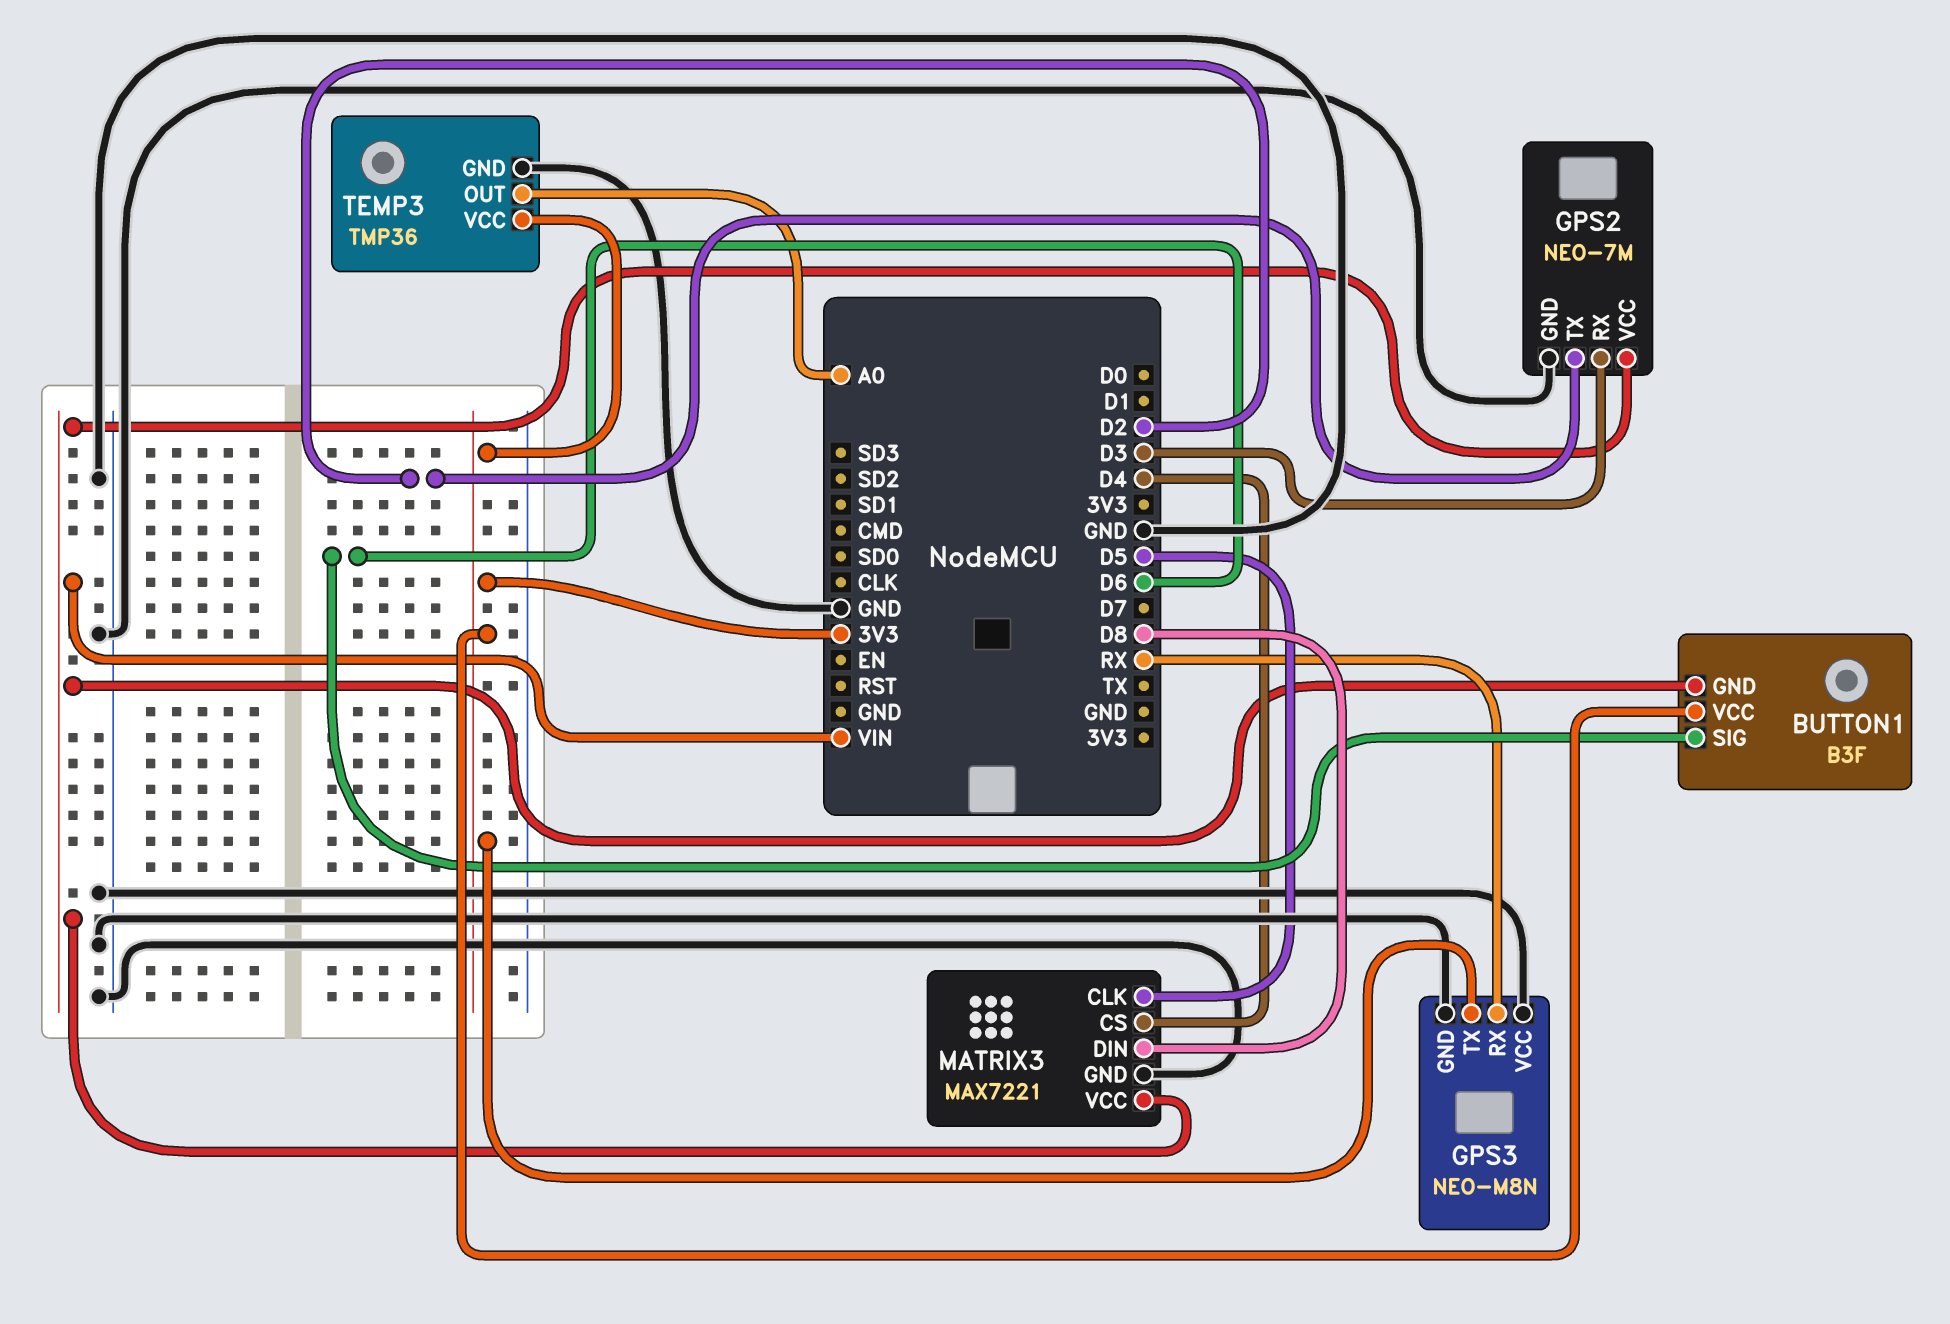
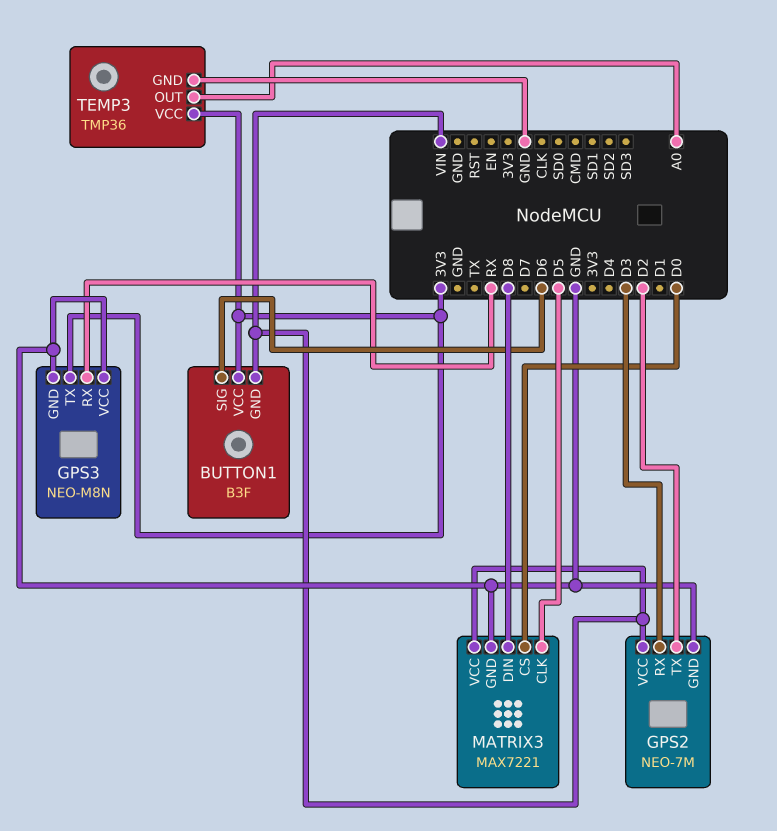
MATRIX3 pin CS: D4 -> D0

